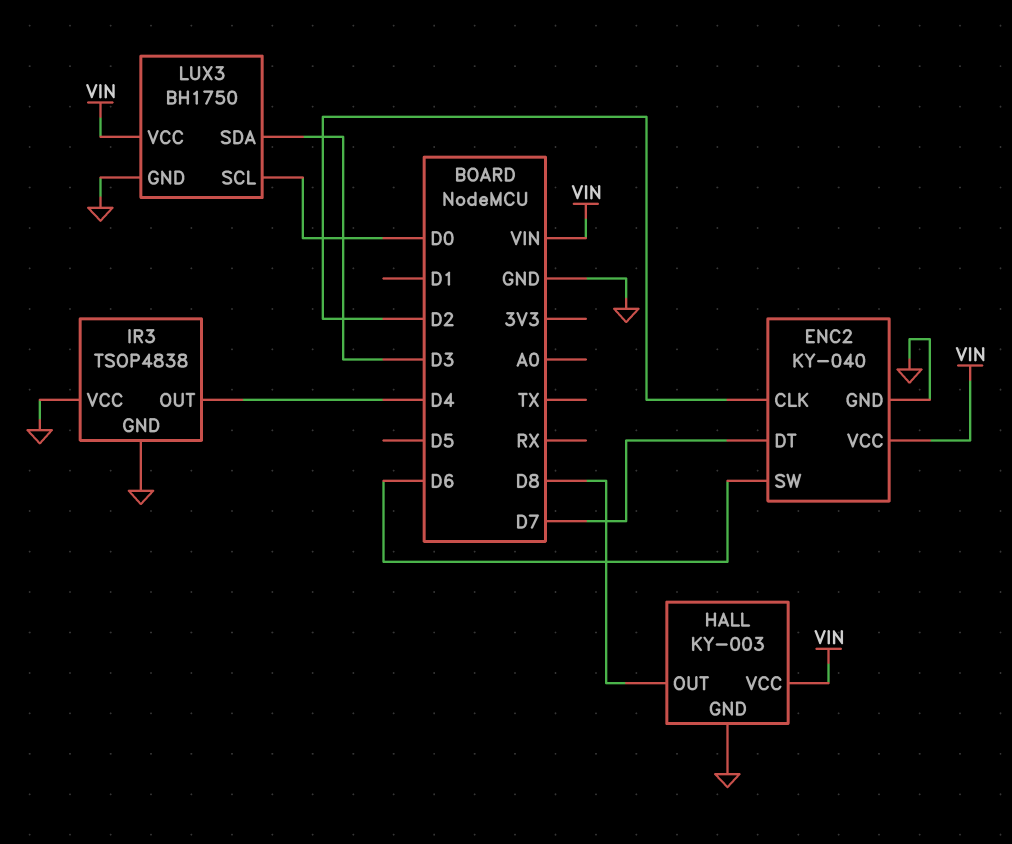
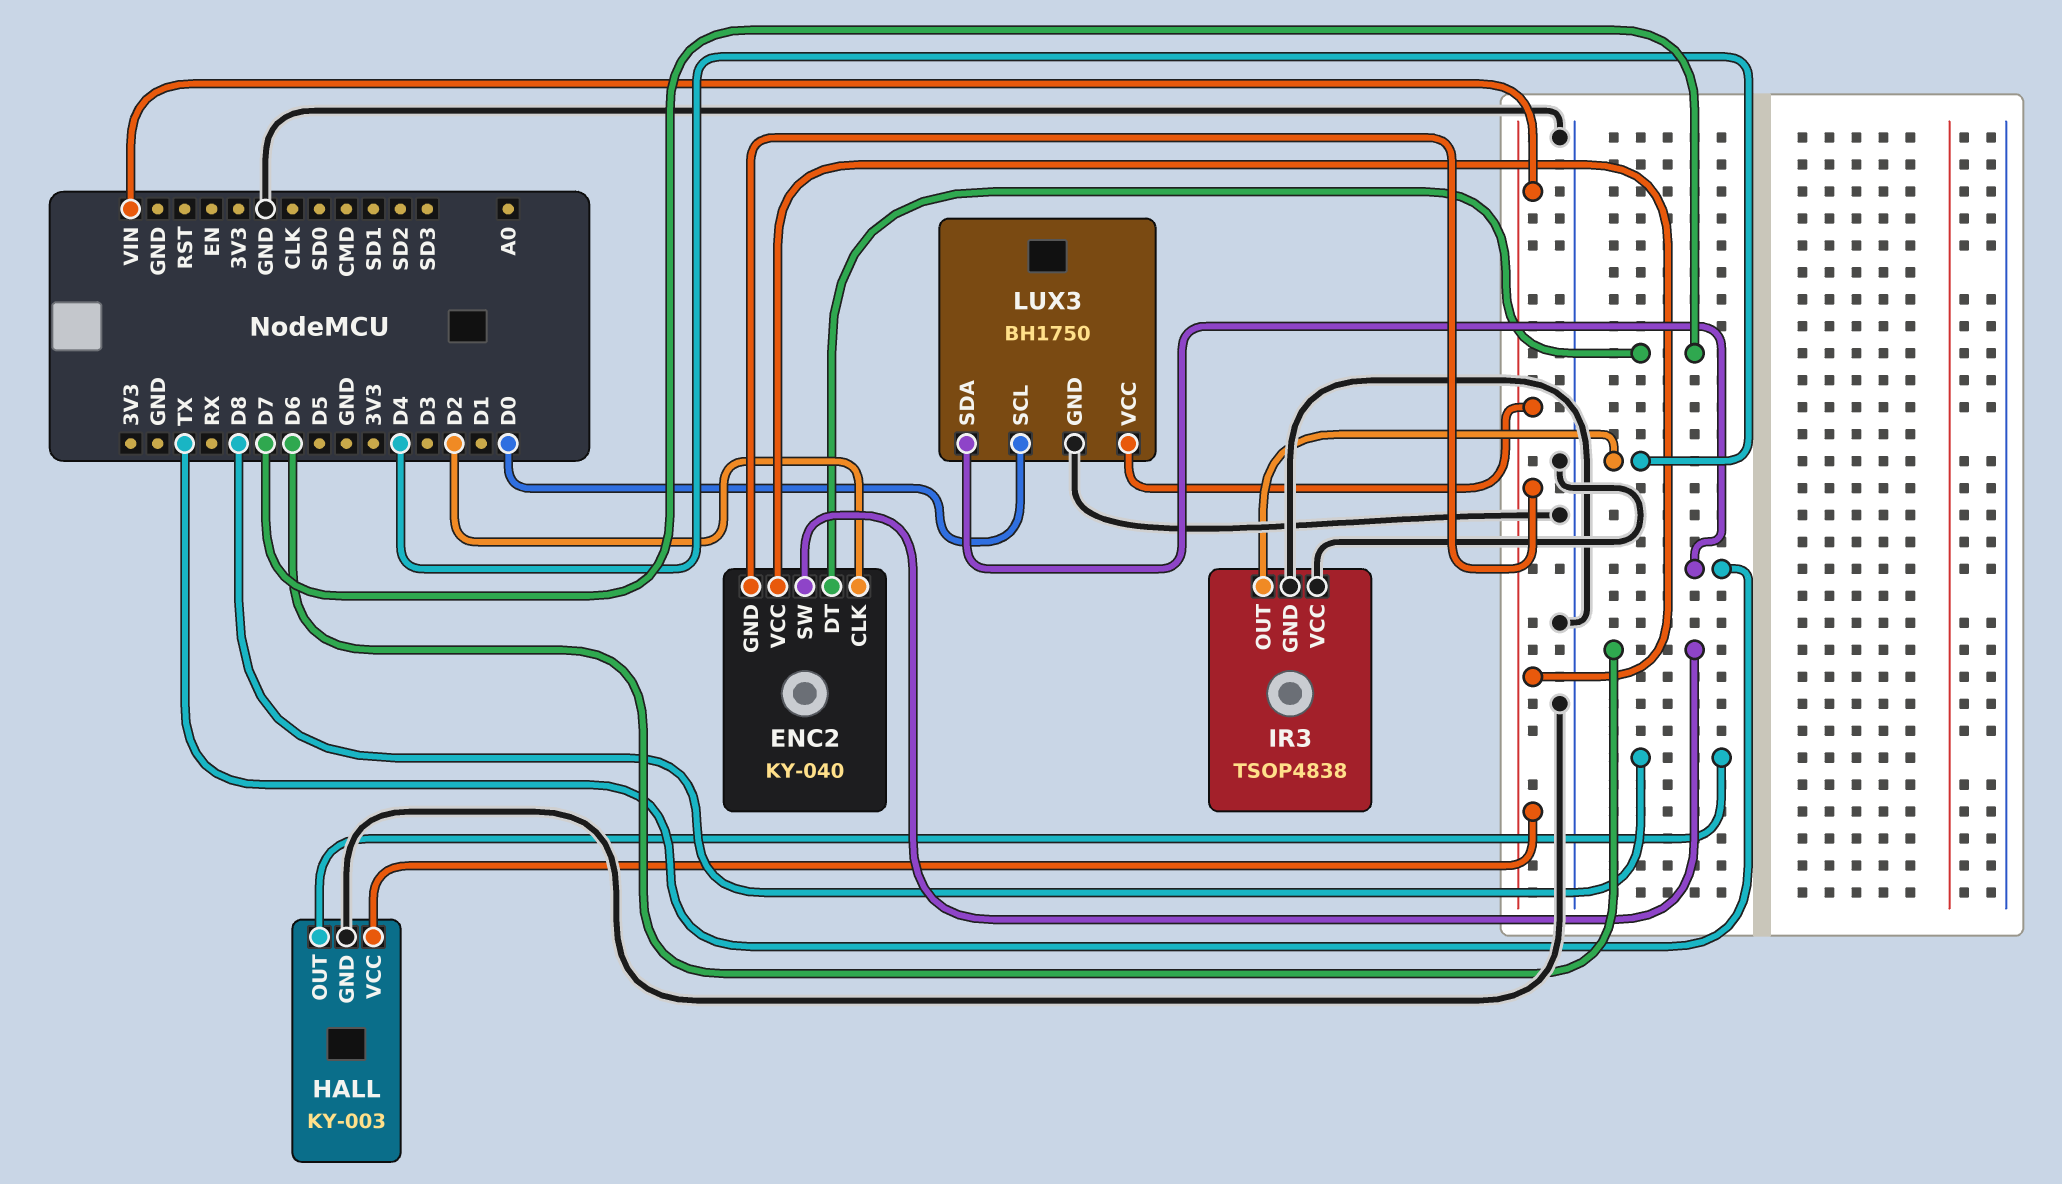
ENC2 pin GND: GND -> VIN
LUX3 pin SDA: D3 -> TX

